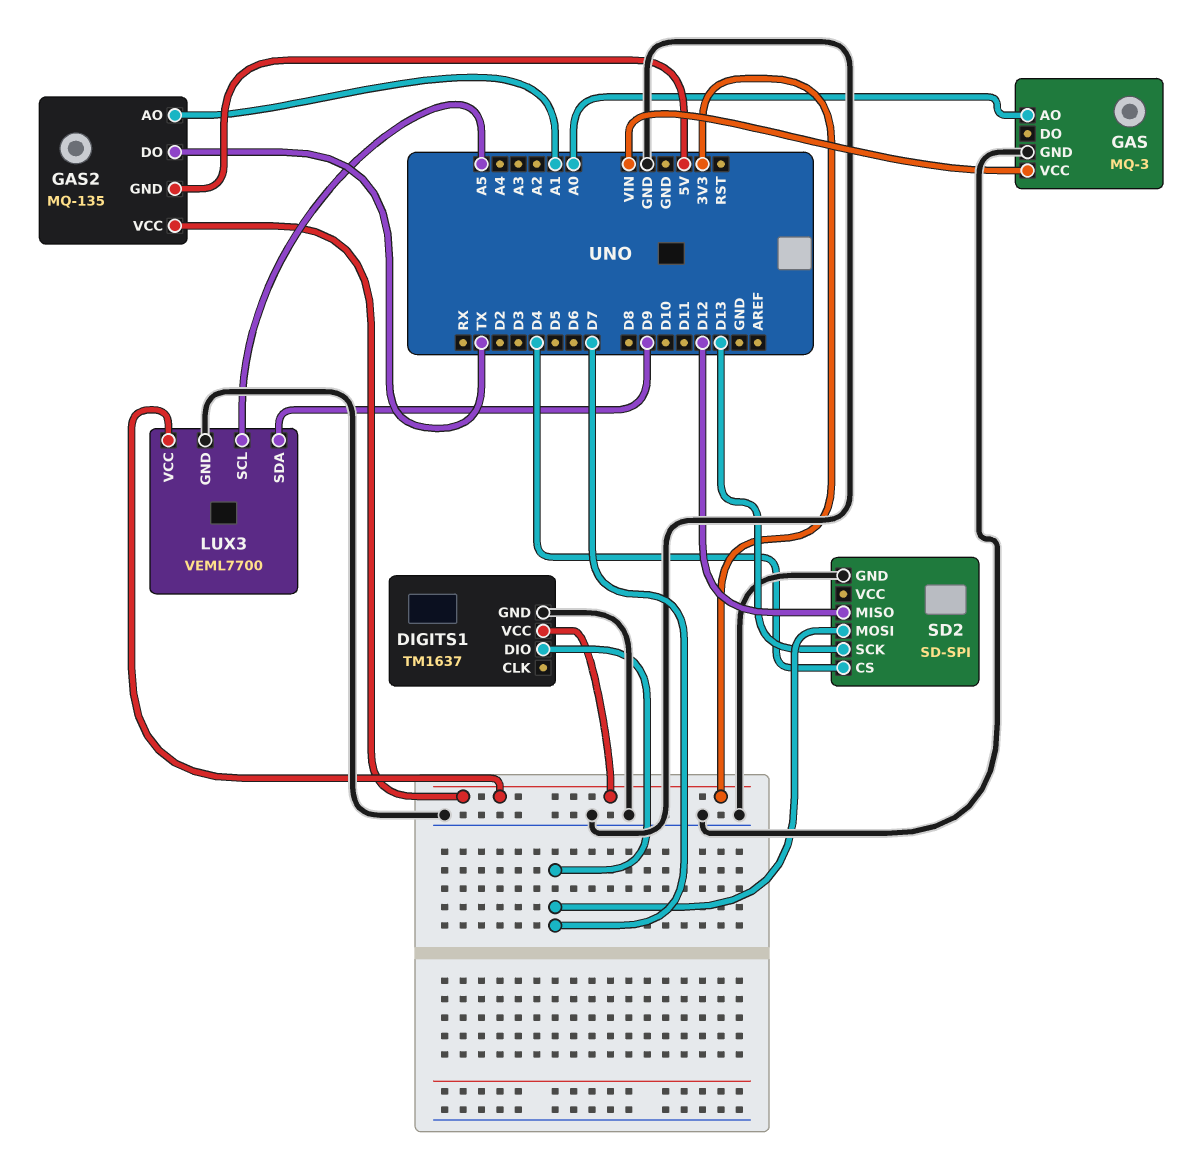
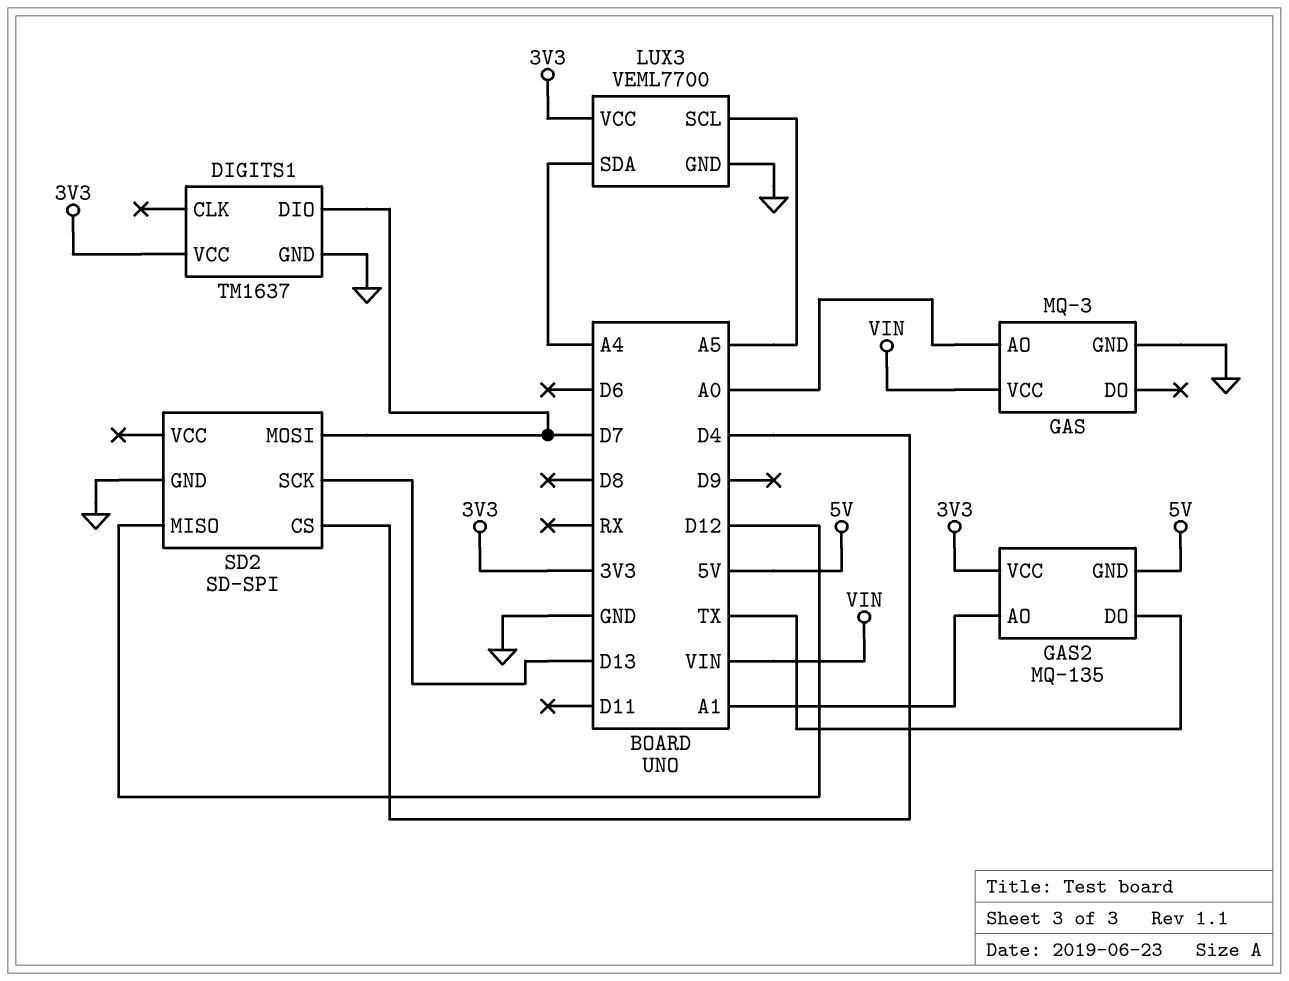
LUX3 pin SDA: D9 -> A4

